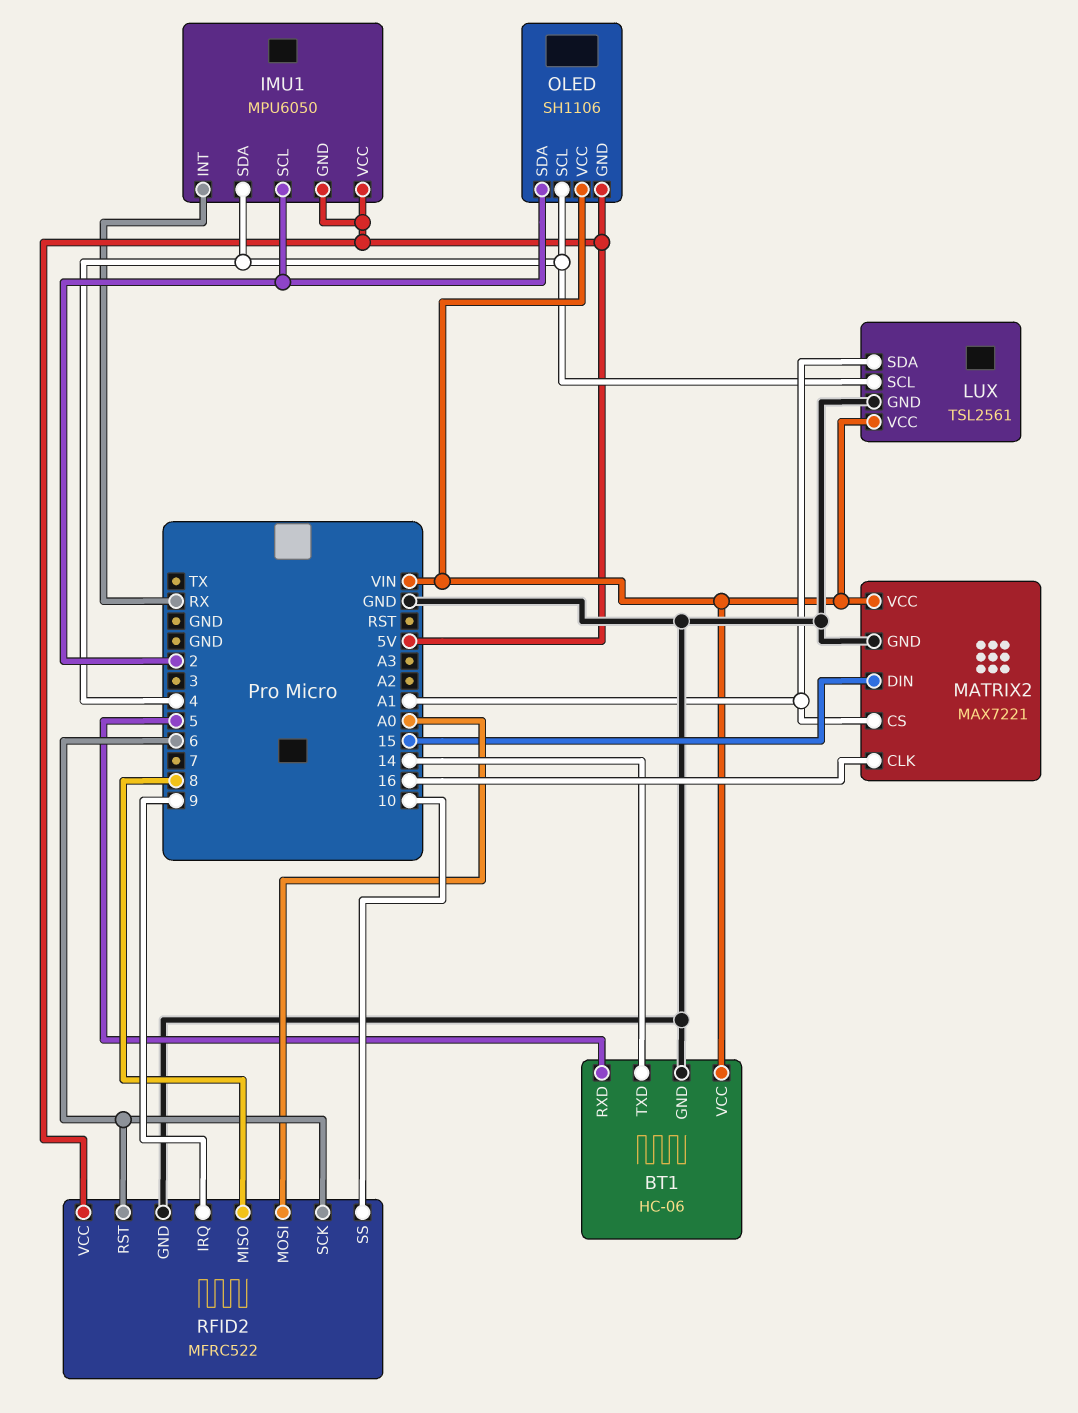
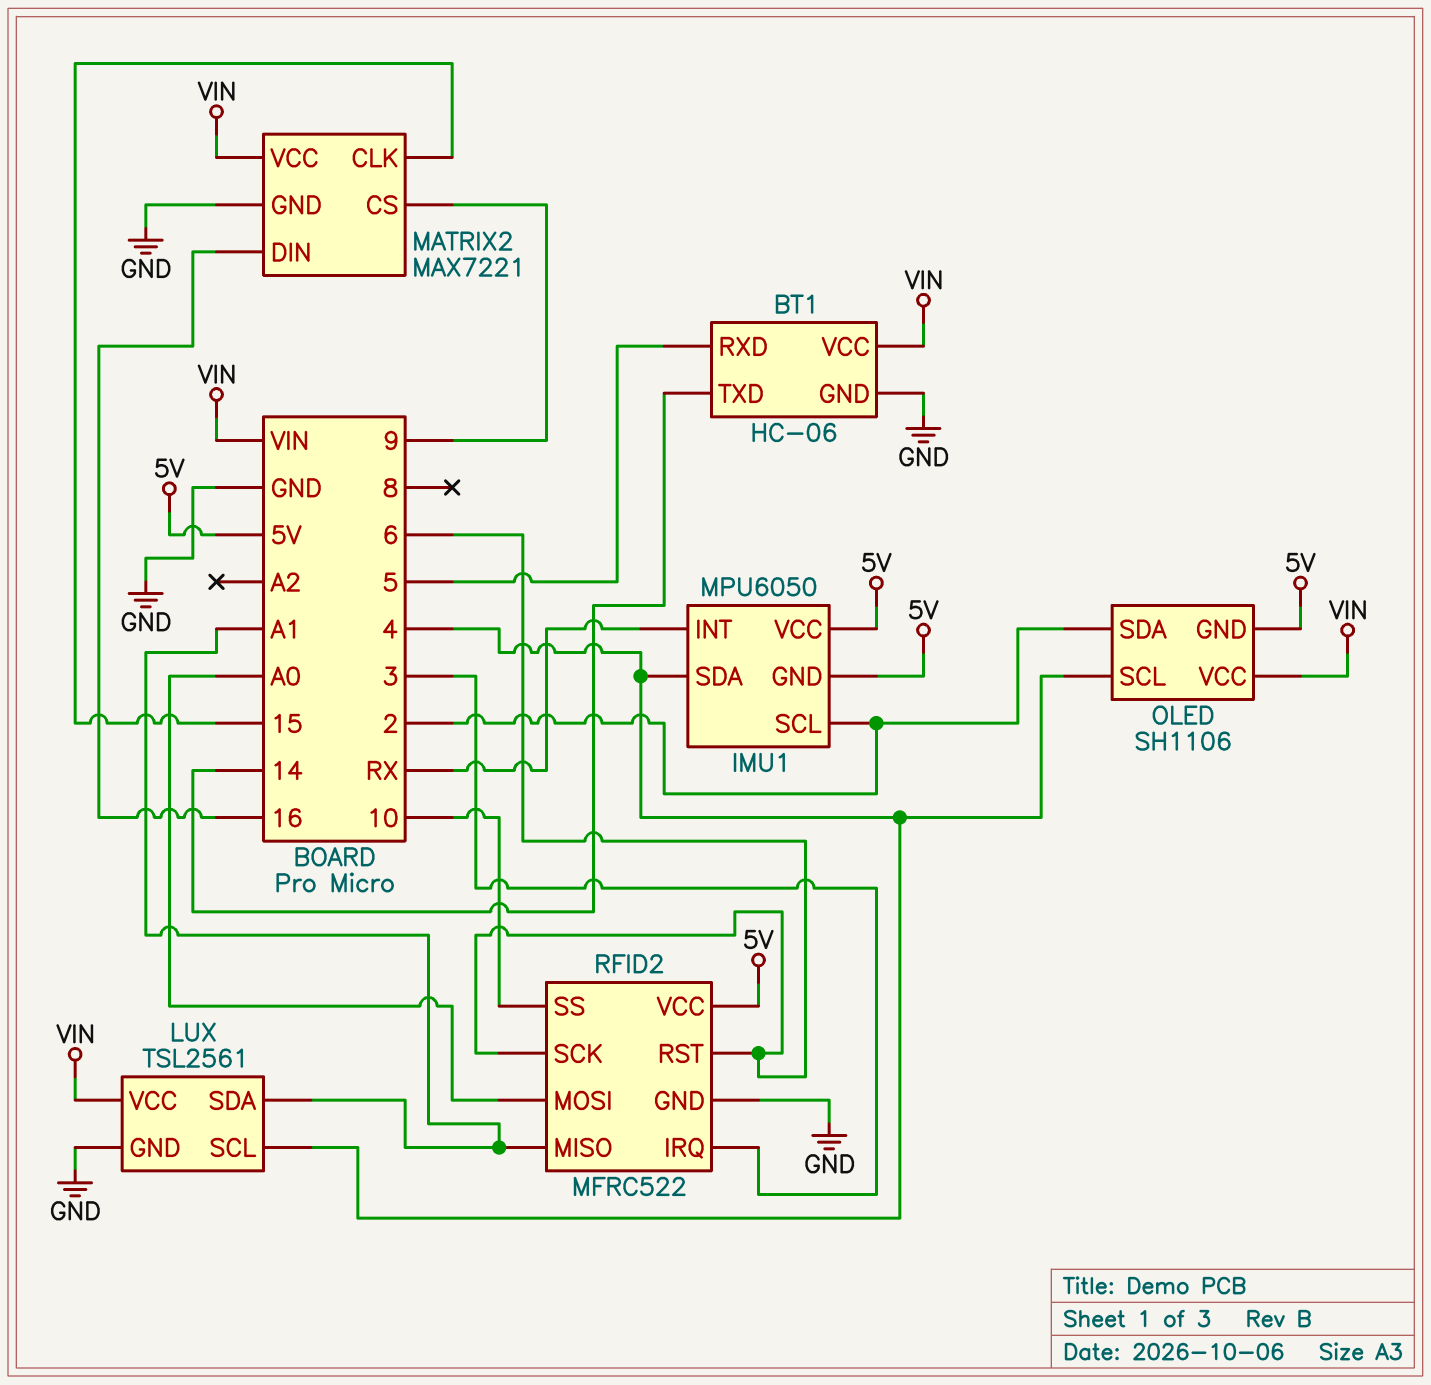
MATRIX2 pin CLK: 16 -> 15
MATRIX2 pin CS: A1 -> 9
MATRIX2 pin DIN: 15 -> 16
RFID2 pin IRQ: 9 -> 3
RFID2 pin MISO: 8 -> A1

